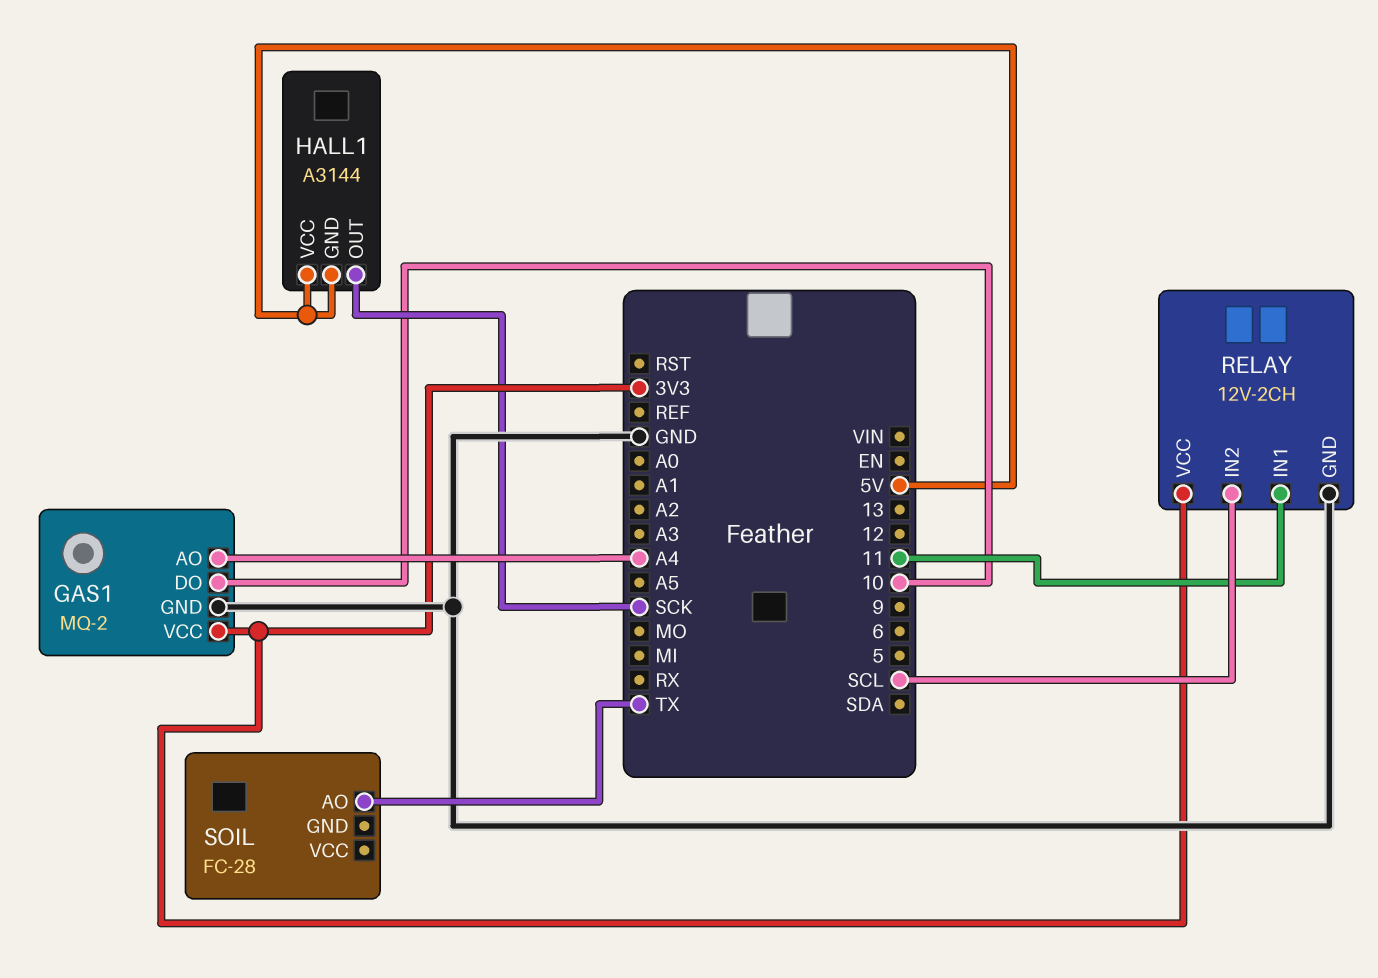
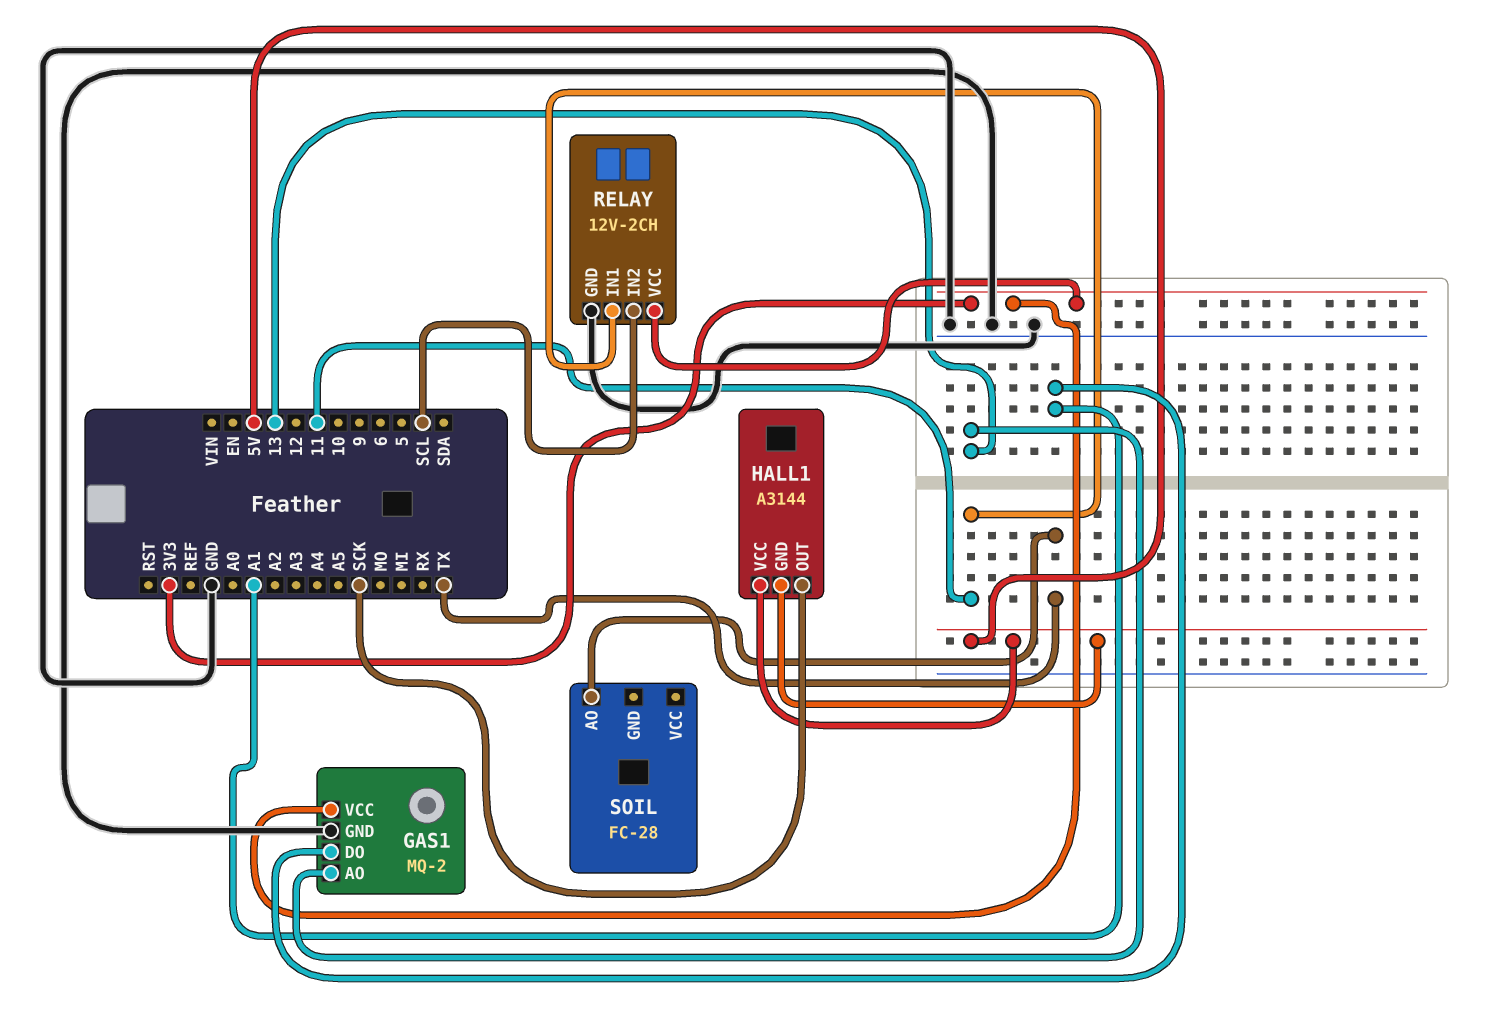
GAS1 pin AO: A4 -> 13
GAS1 pin DO: 10 -> A1

